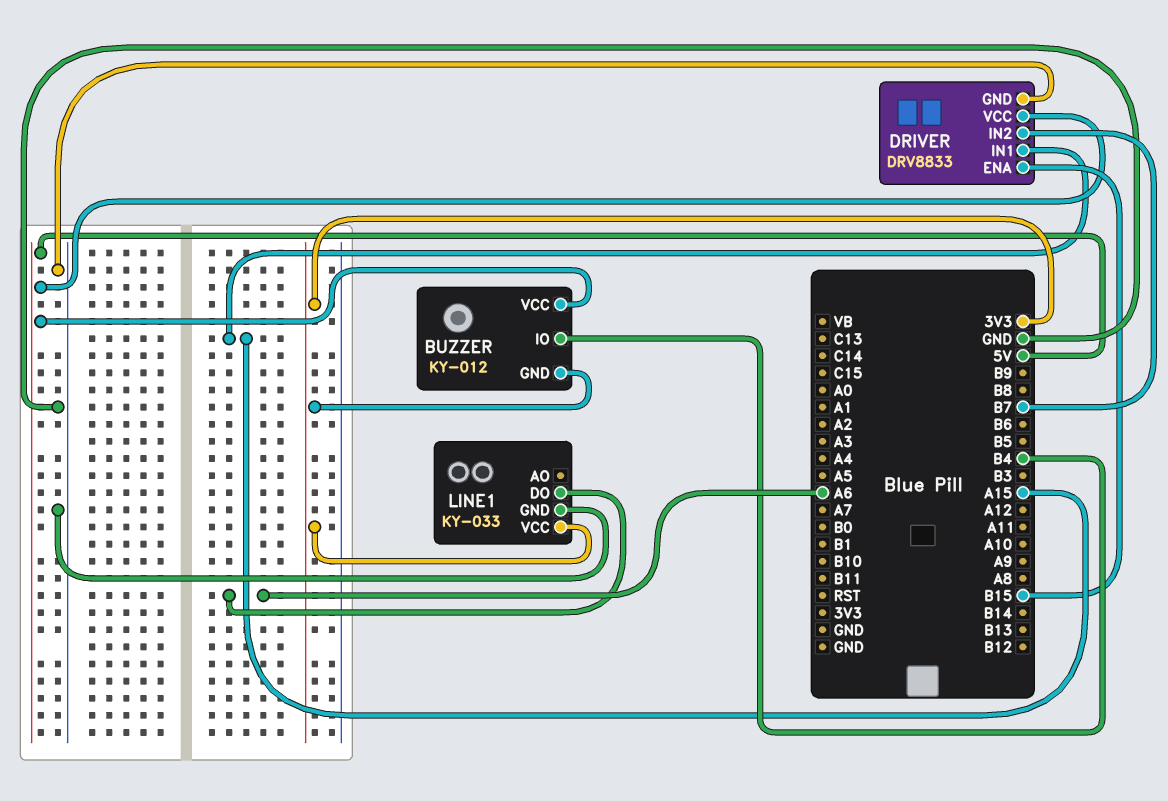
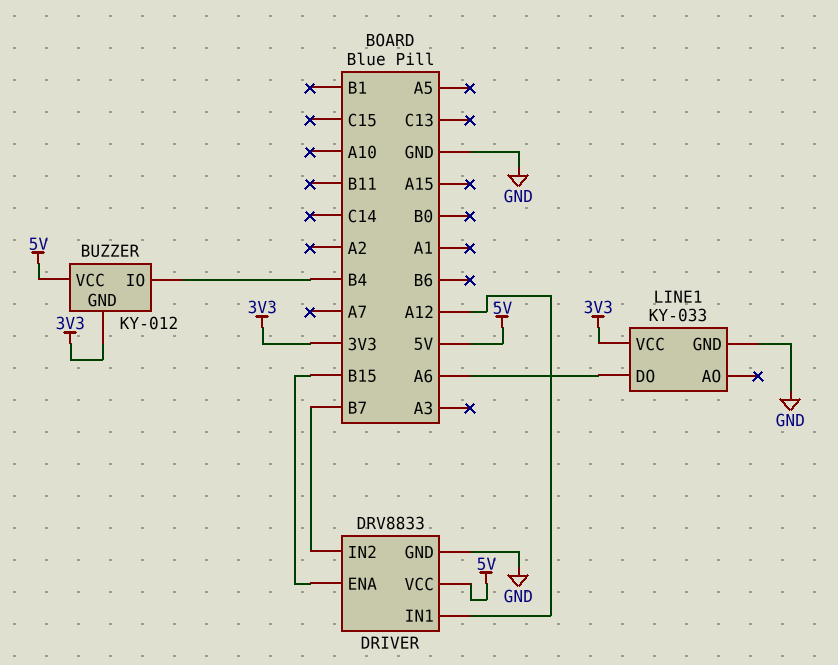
DRIVER pin IN1: A15 -> A12

